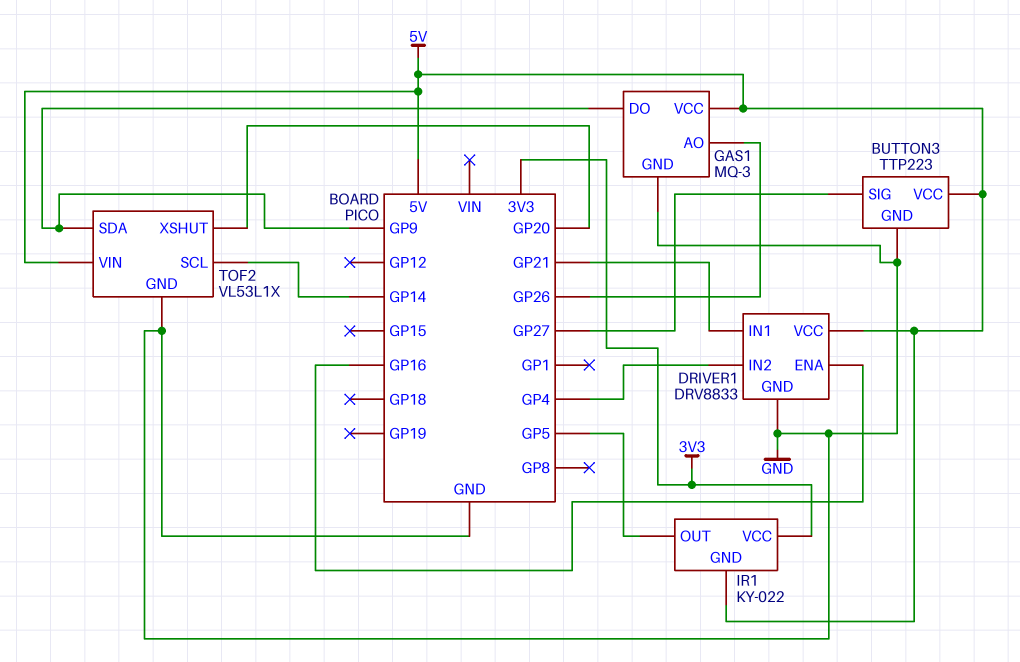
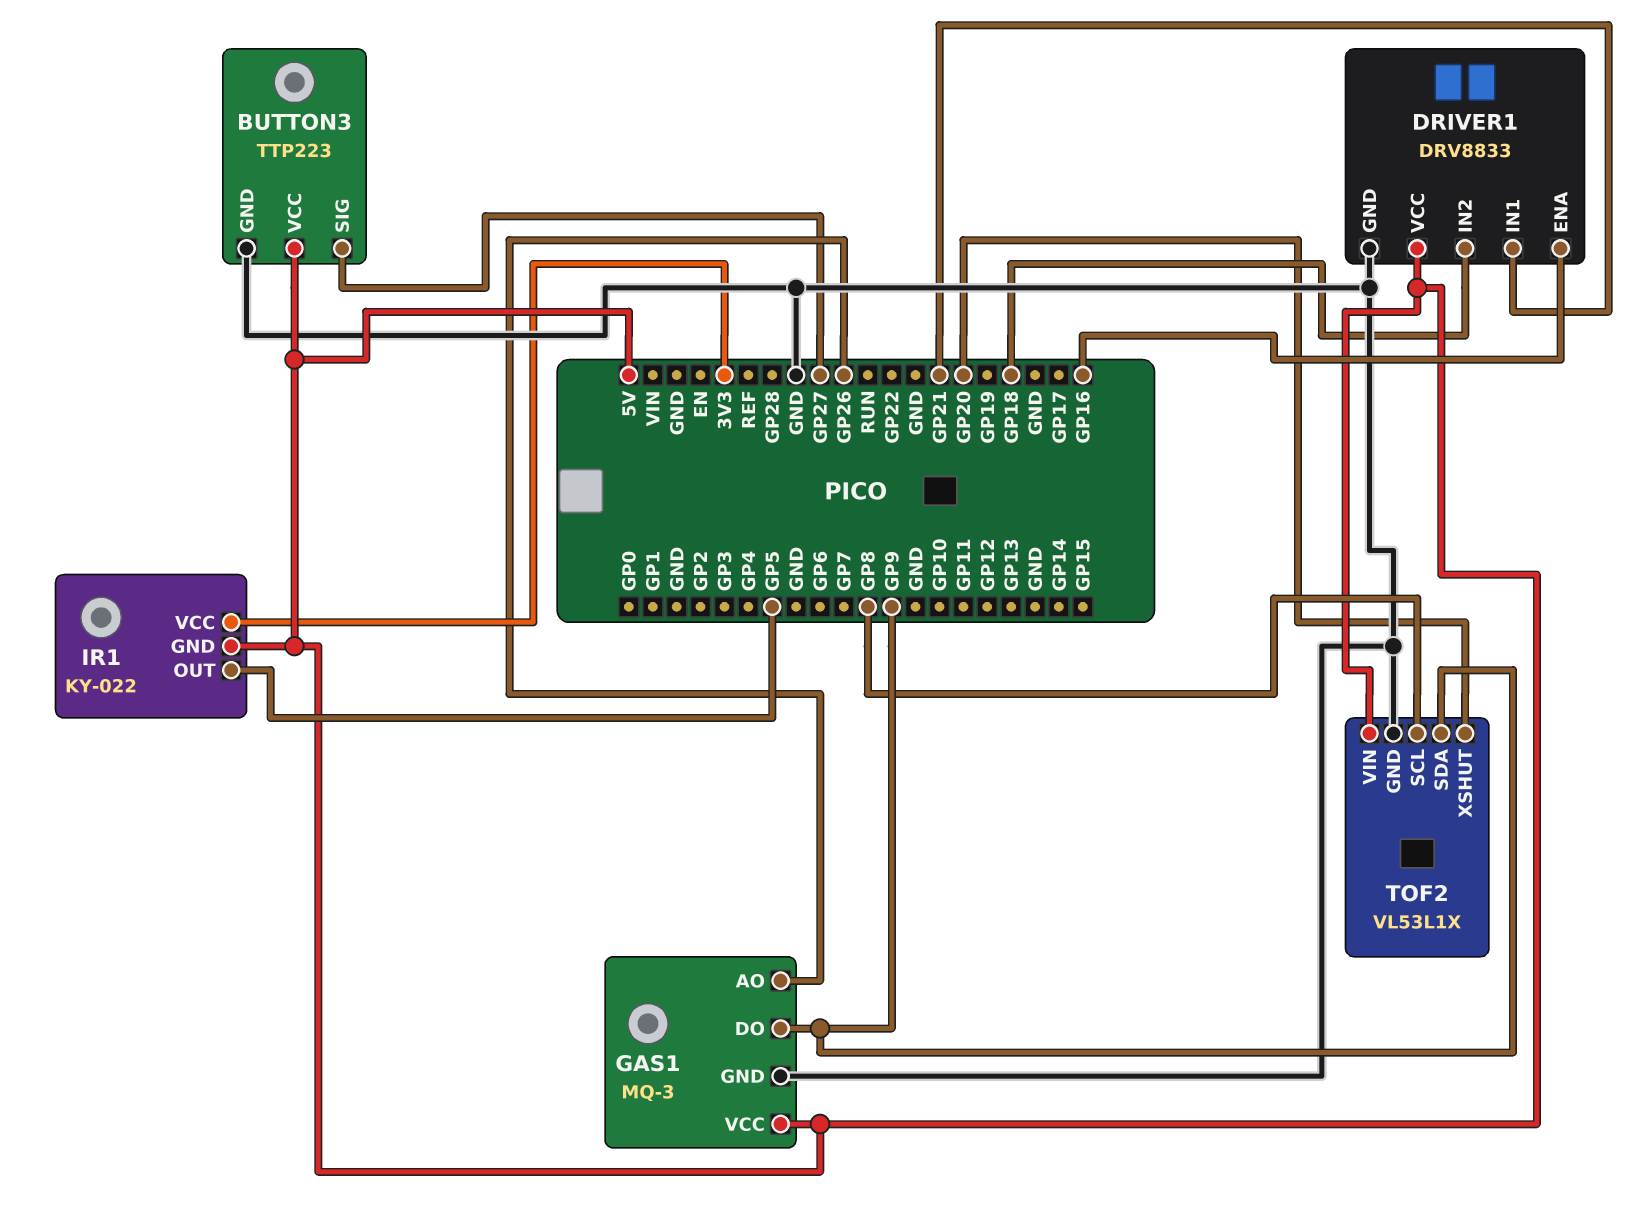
DRIVER1 pin IN2: GP4 -> GP18
TOF2 pin SCL: GP14 -> GP8

